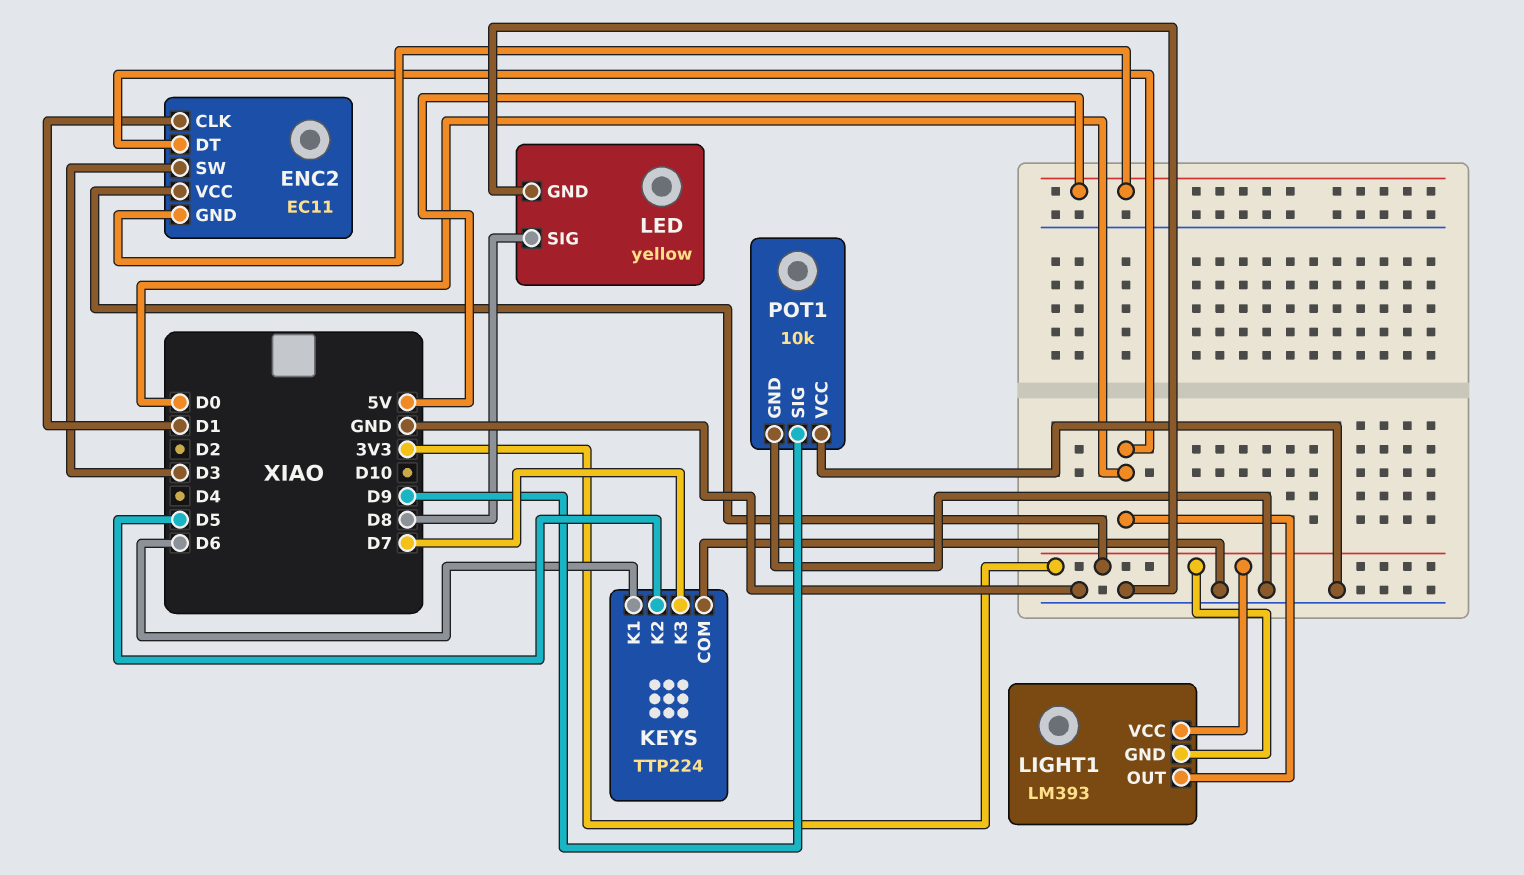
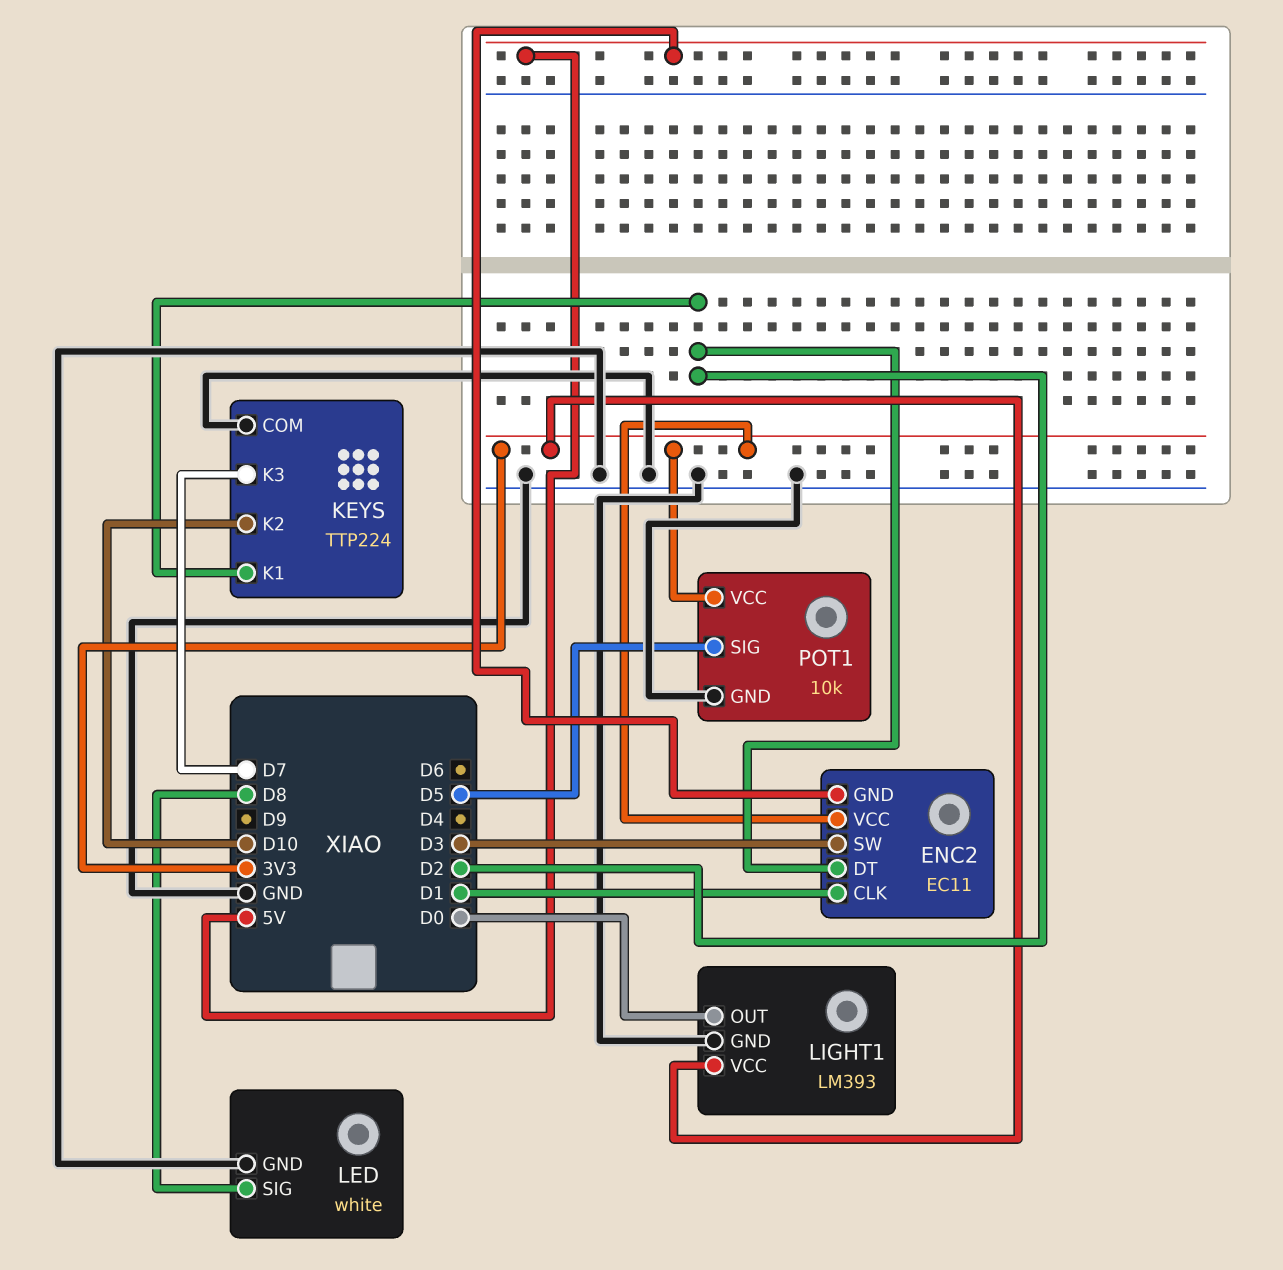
ENC2 pin DT: D0 -> D2
KEYS pin K1: D6 -> D2
KEYS pin K2: D5 -> D10
LED: yellow -> white
LIGHT1 pin GND: 3V3 -> GND
POT1 pin SIG: D9 -> D5
POT1 pin VCC: GND -> 3V3

